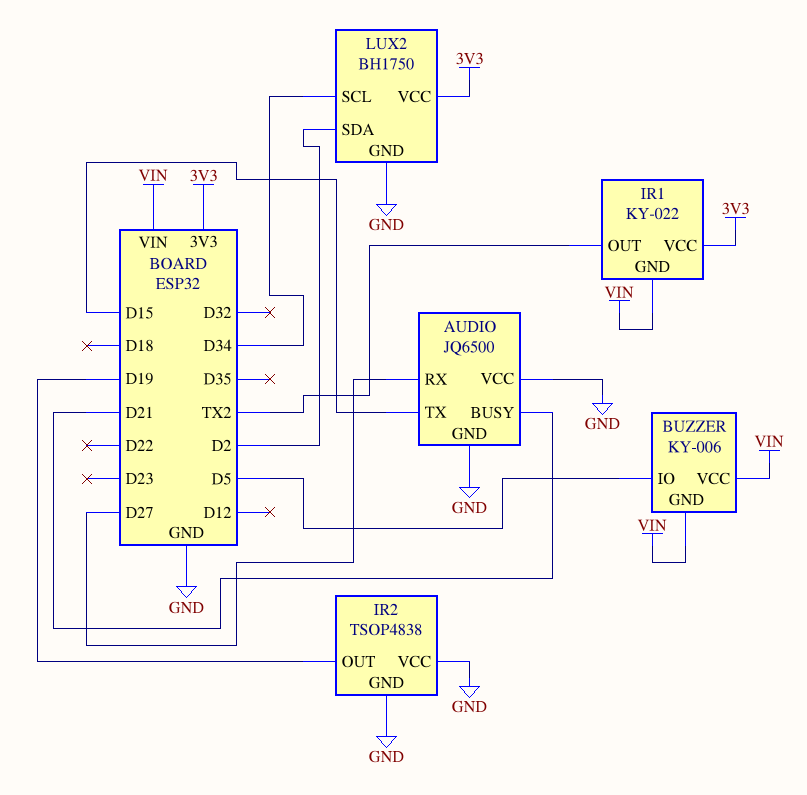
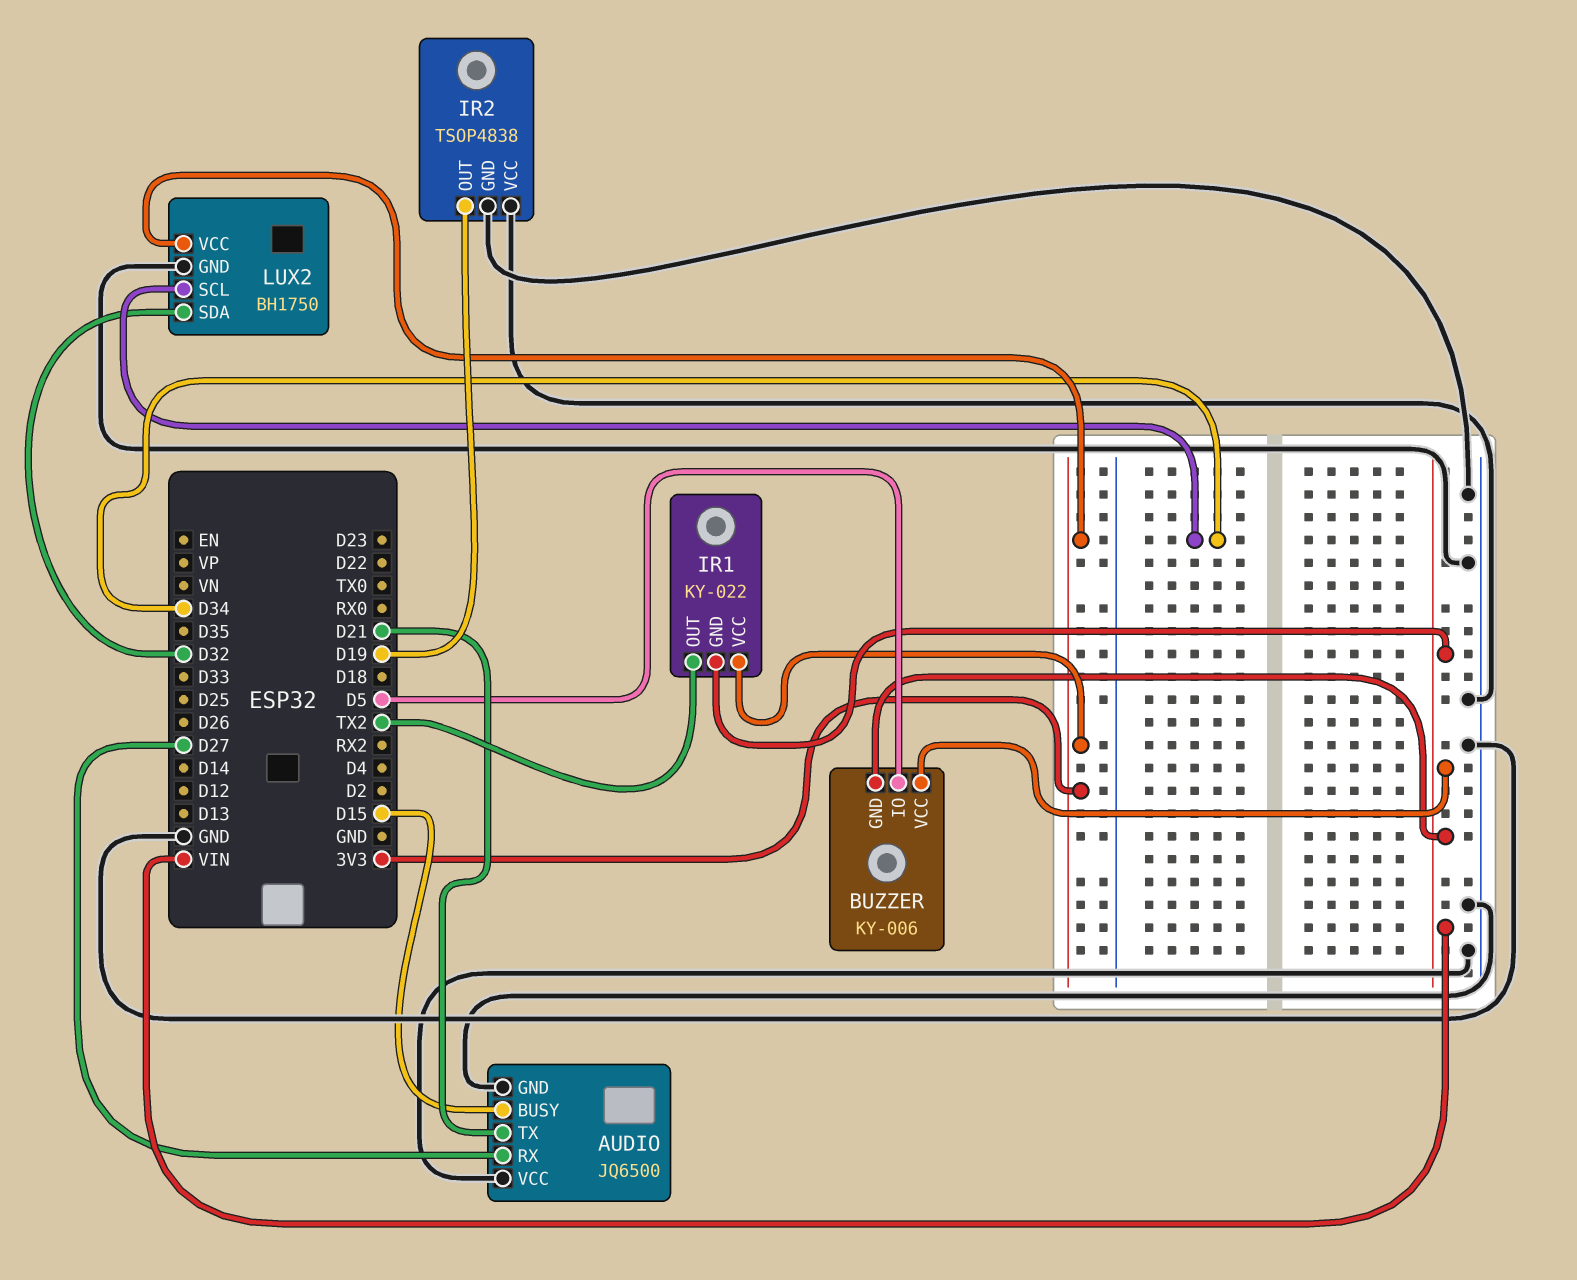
AUDIO pin BUSY: D21 -> D15
AUDIO pin TX: D15 -> D21
LUX2 pin SDA: D2 -> D32

